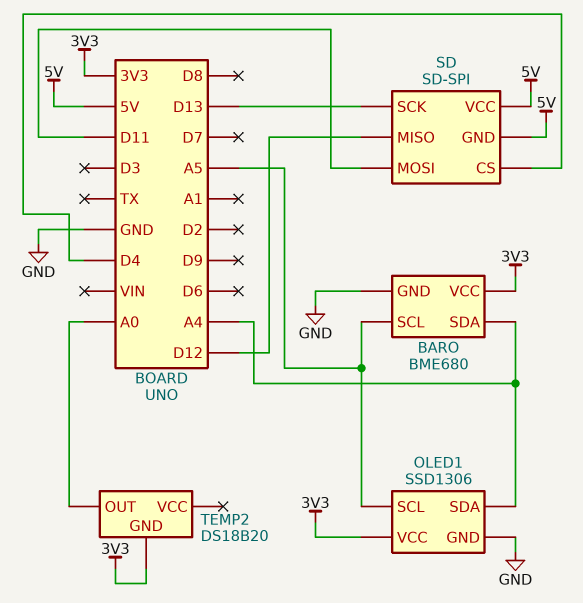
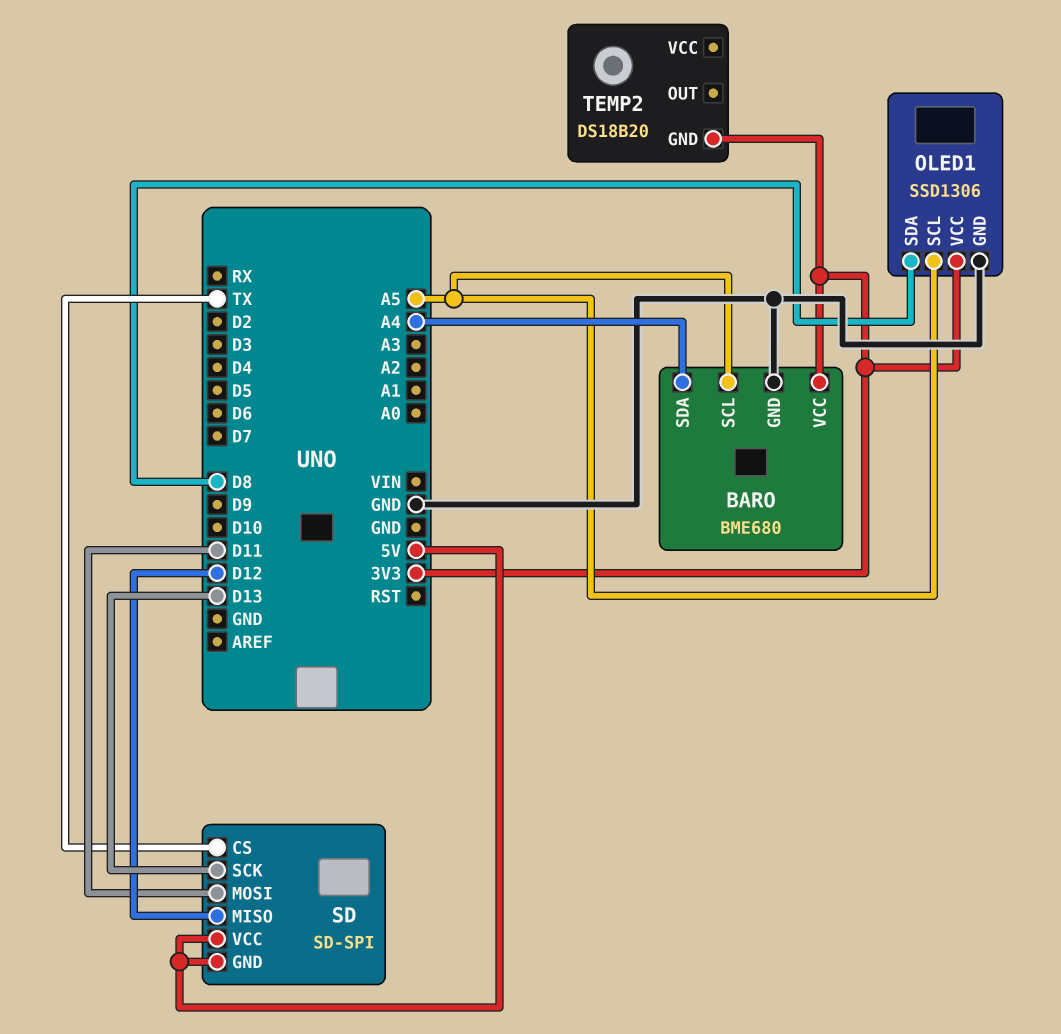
OLED1 pin SDA: A4 -> D8
SD pin CS: D4 -> TX
TEMP2 pin OUT: A0 -> none

